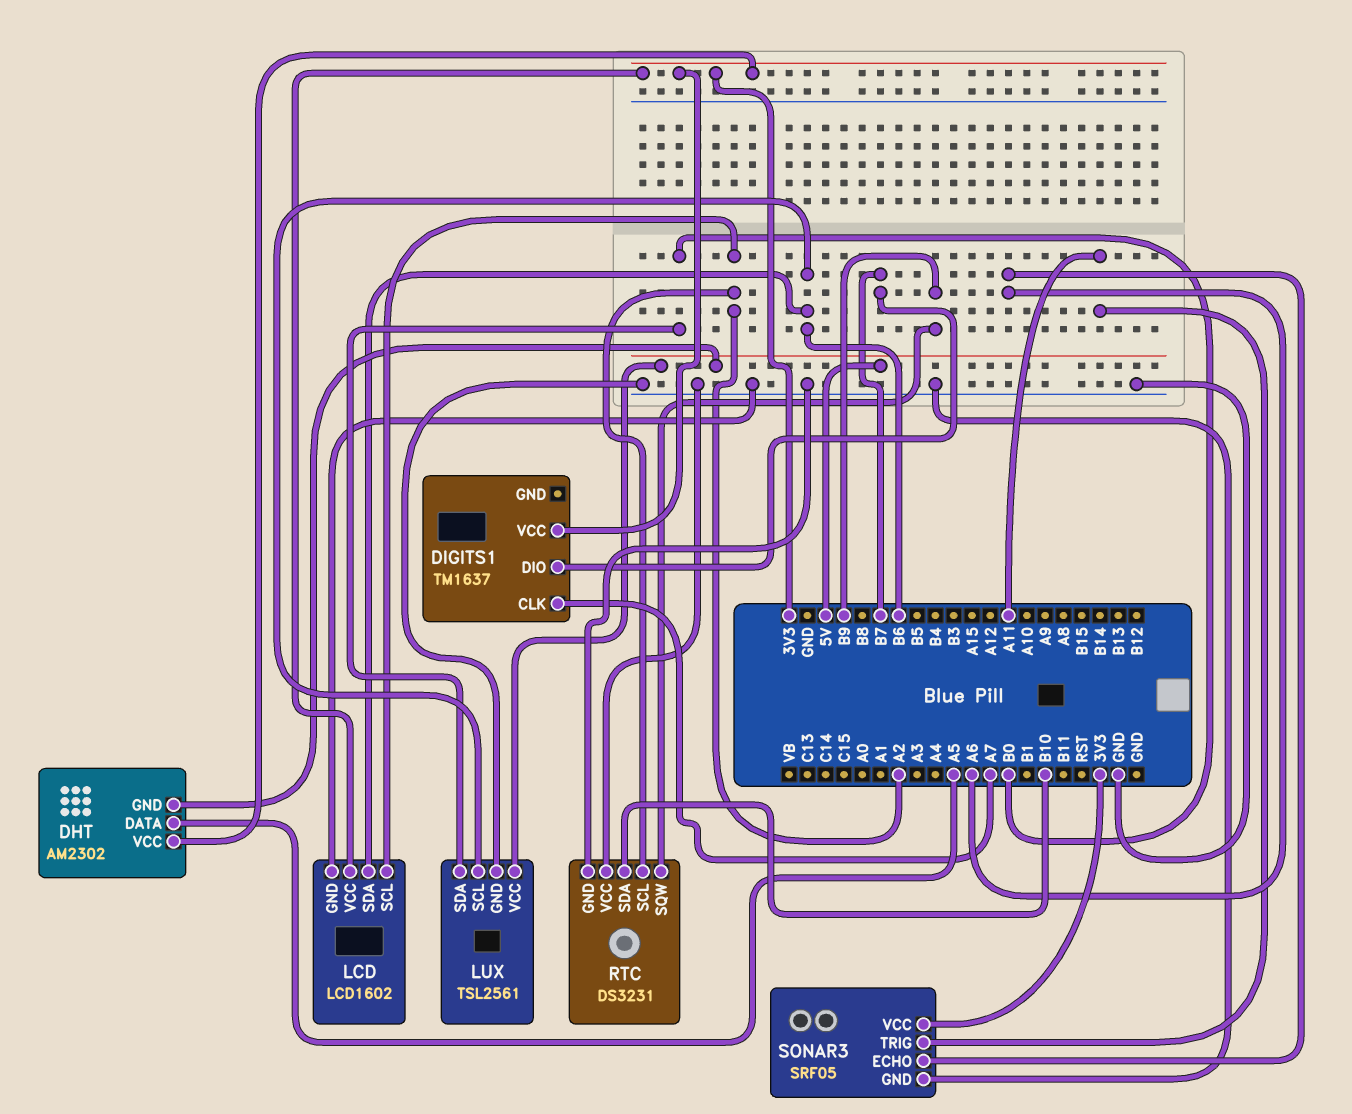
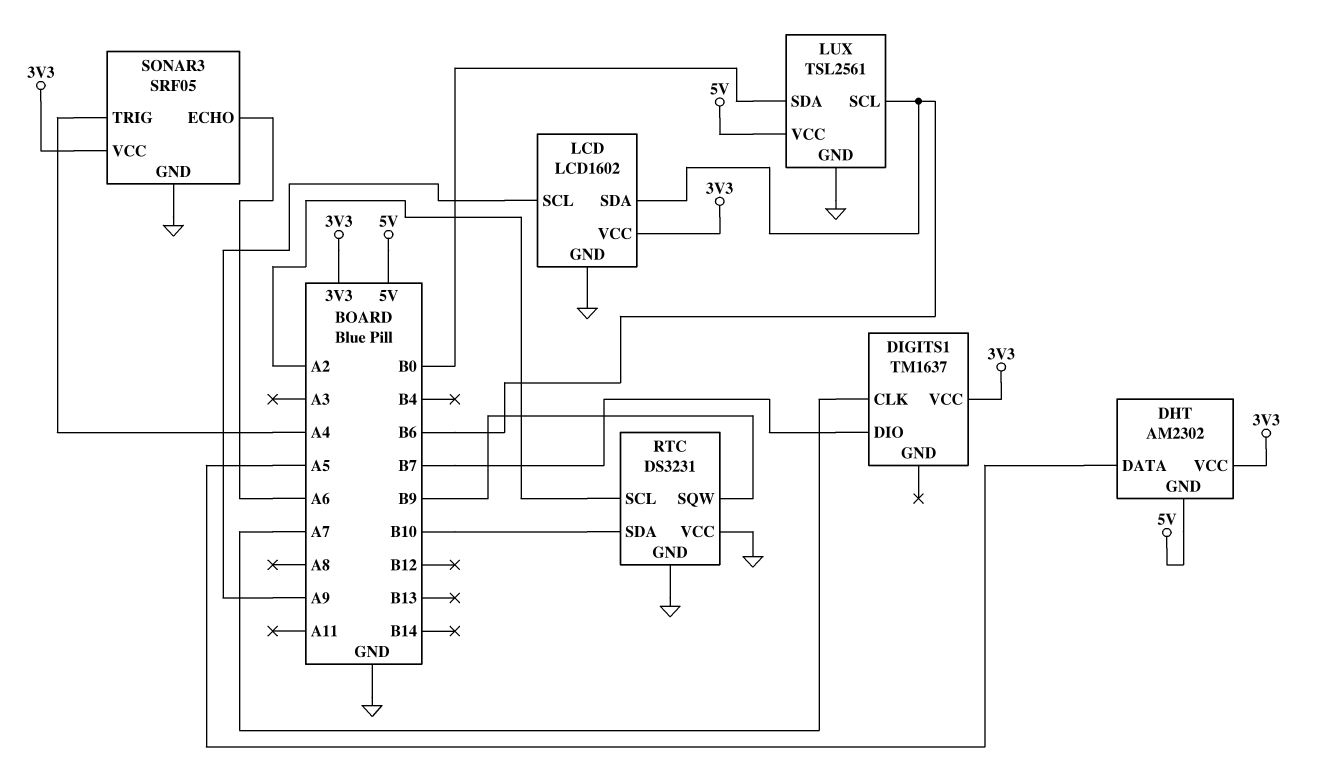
LCD pin SCL: A2 -> A9
SONAR3 pin TRIG: A11 -> A4

